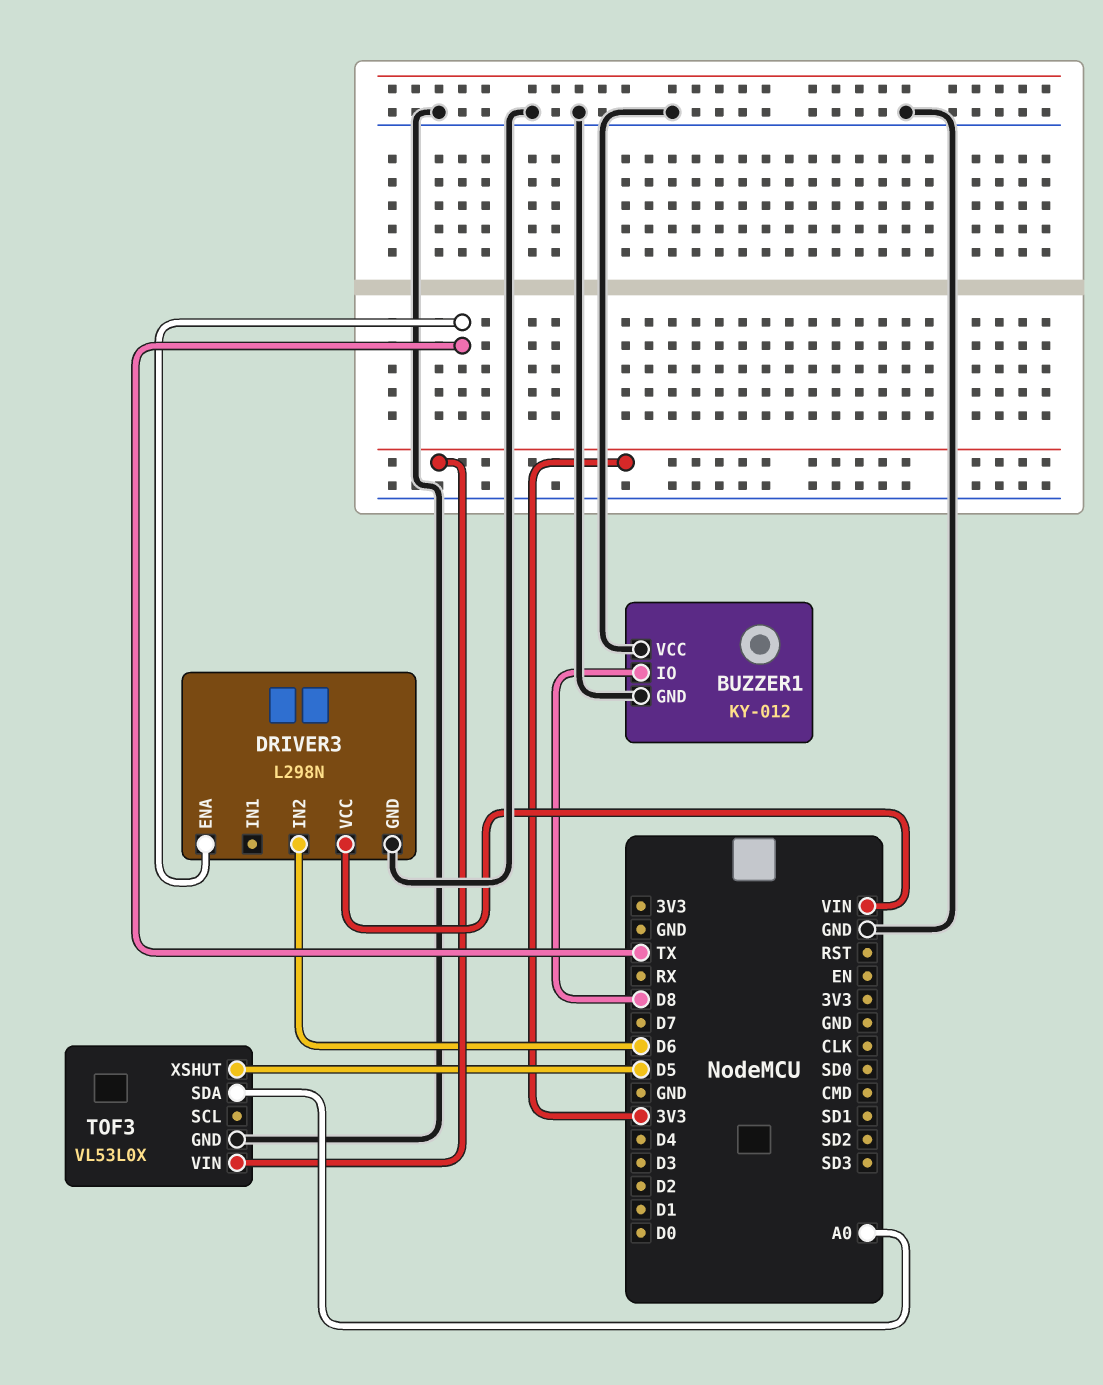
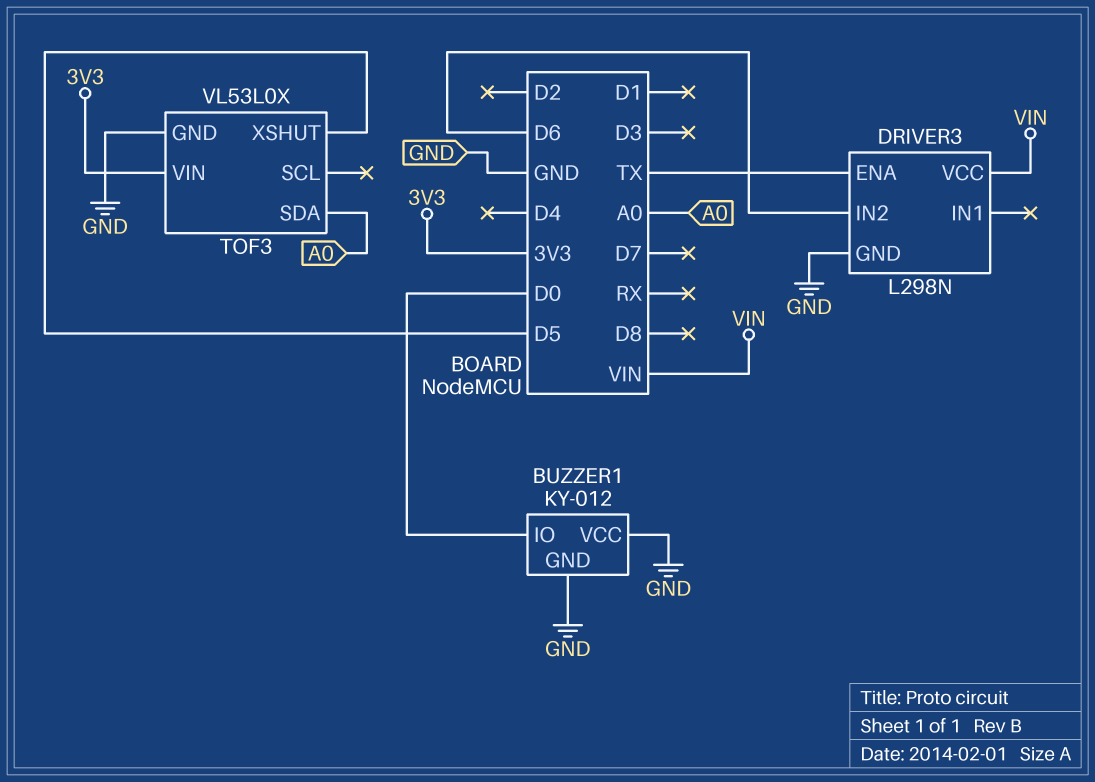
BUZZER1 pin IO: D8 -> D0

